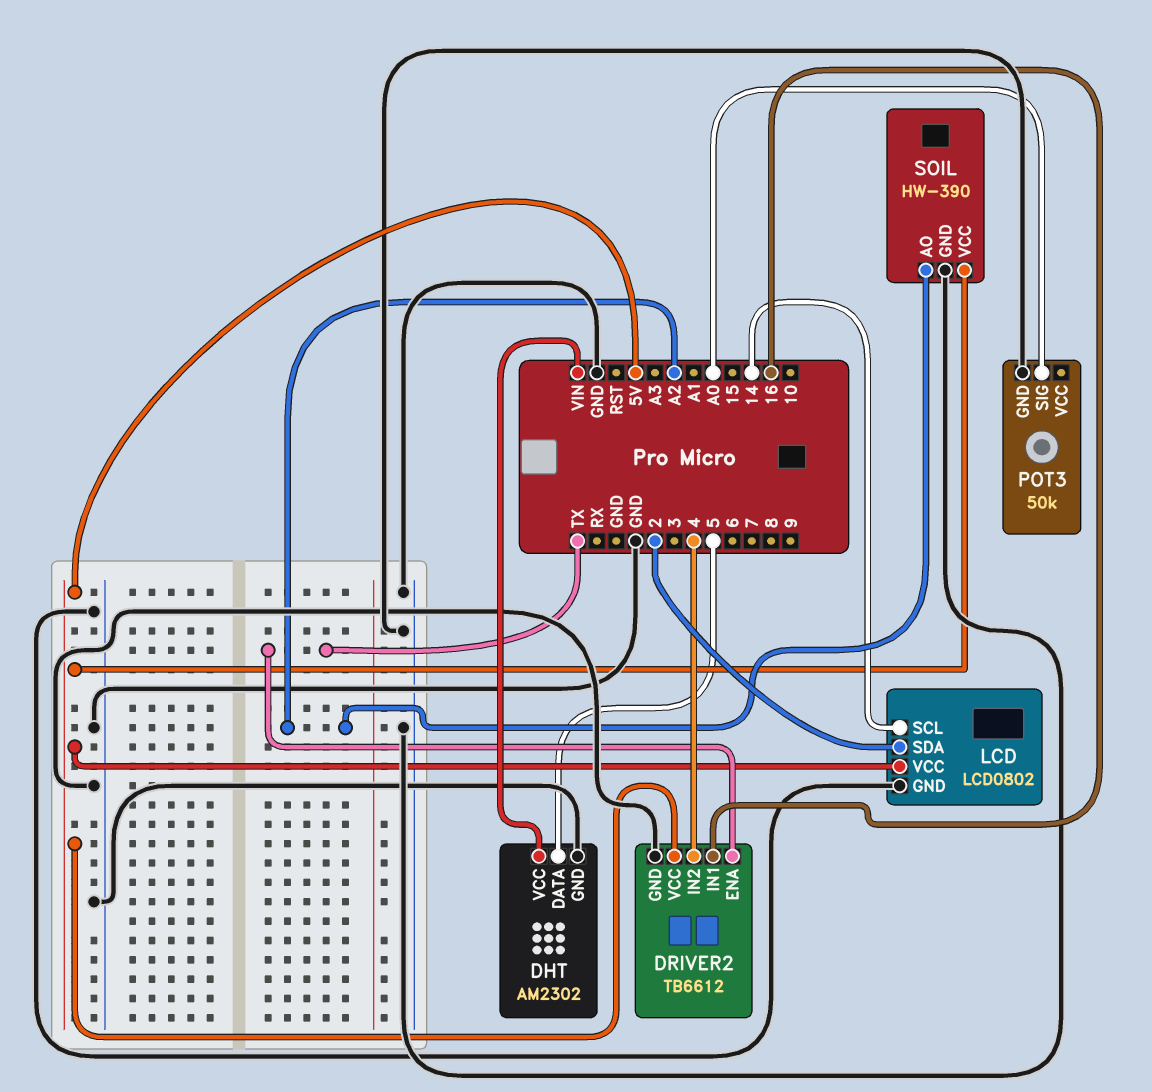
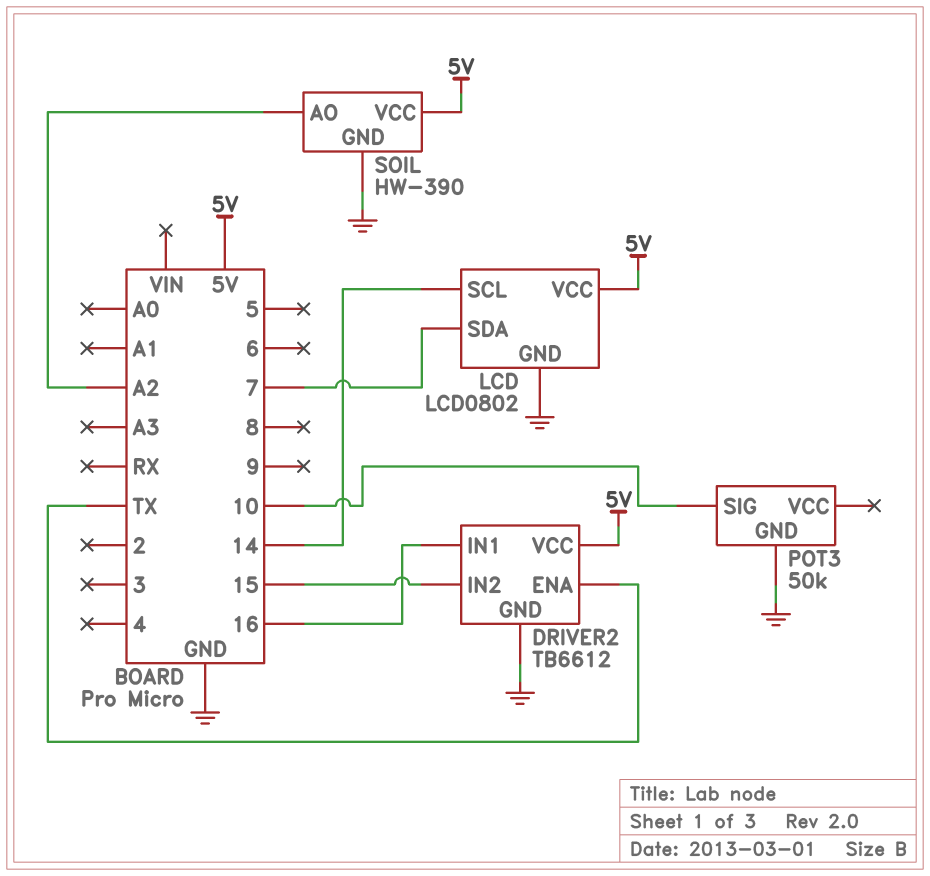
DHT: AM2302 -> none
DHT pin DATA: 5 -> none
DHT pin GND: GND -> none
DHT pin VCC: VIN -> none
DRIVER2 pin IN2: 4 -> 15
LCD pin SDA: 2 -> 7
POT3 pin SIG: A0 -> 10

